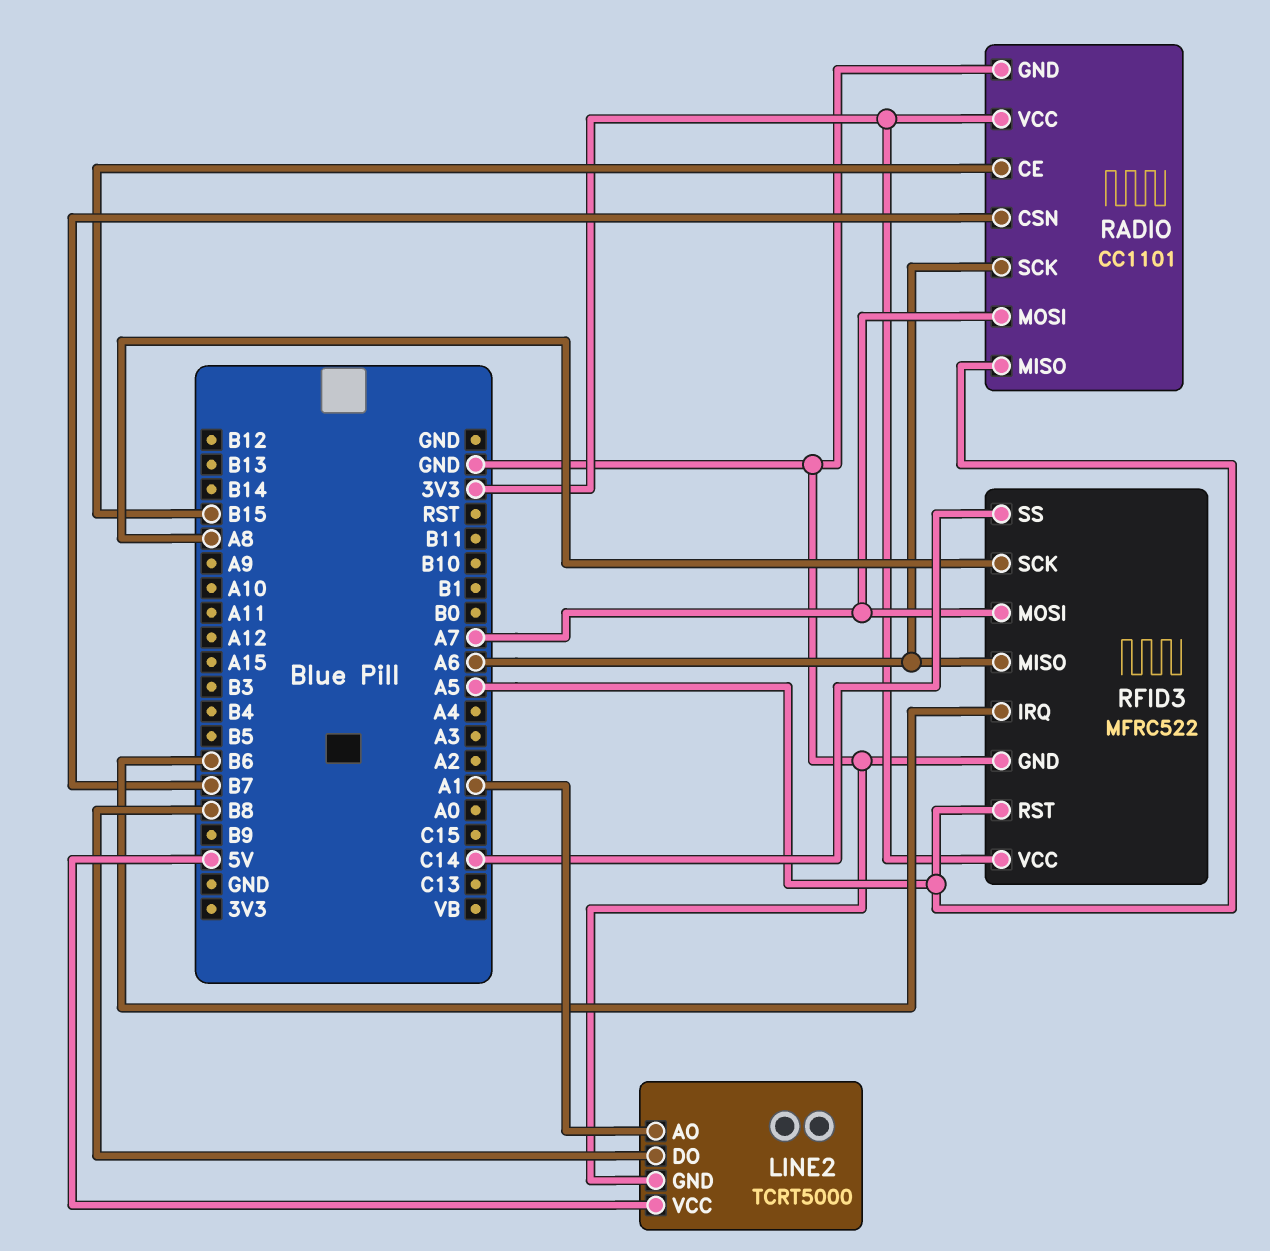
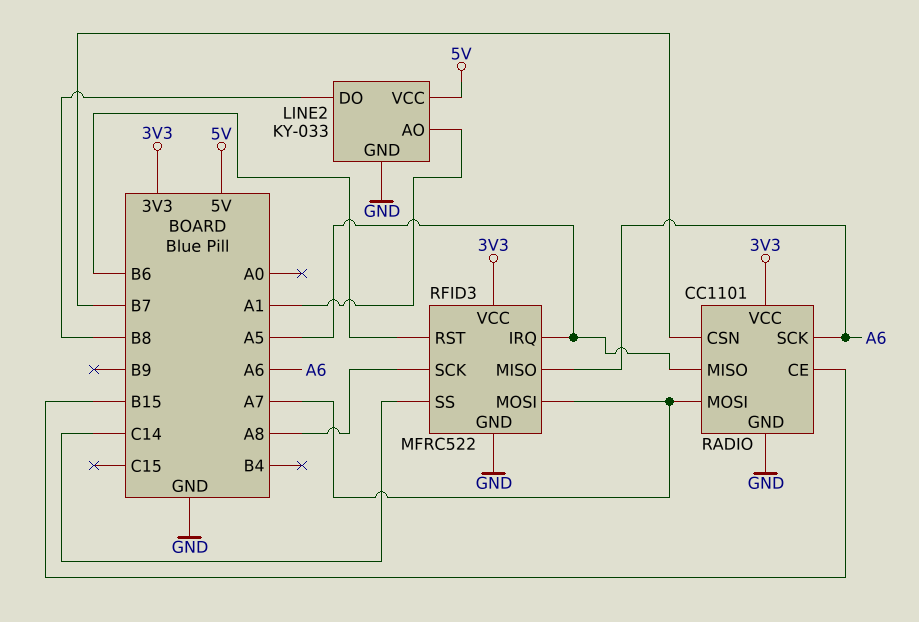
LINE2: TCRT5000 -> KY-033
RFID3 pin IRQ: B6 -> A5
RFID3 pin RST: A5 -> B6

